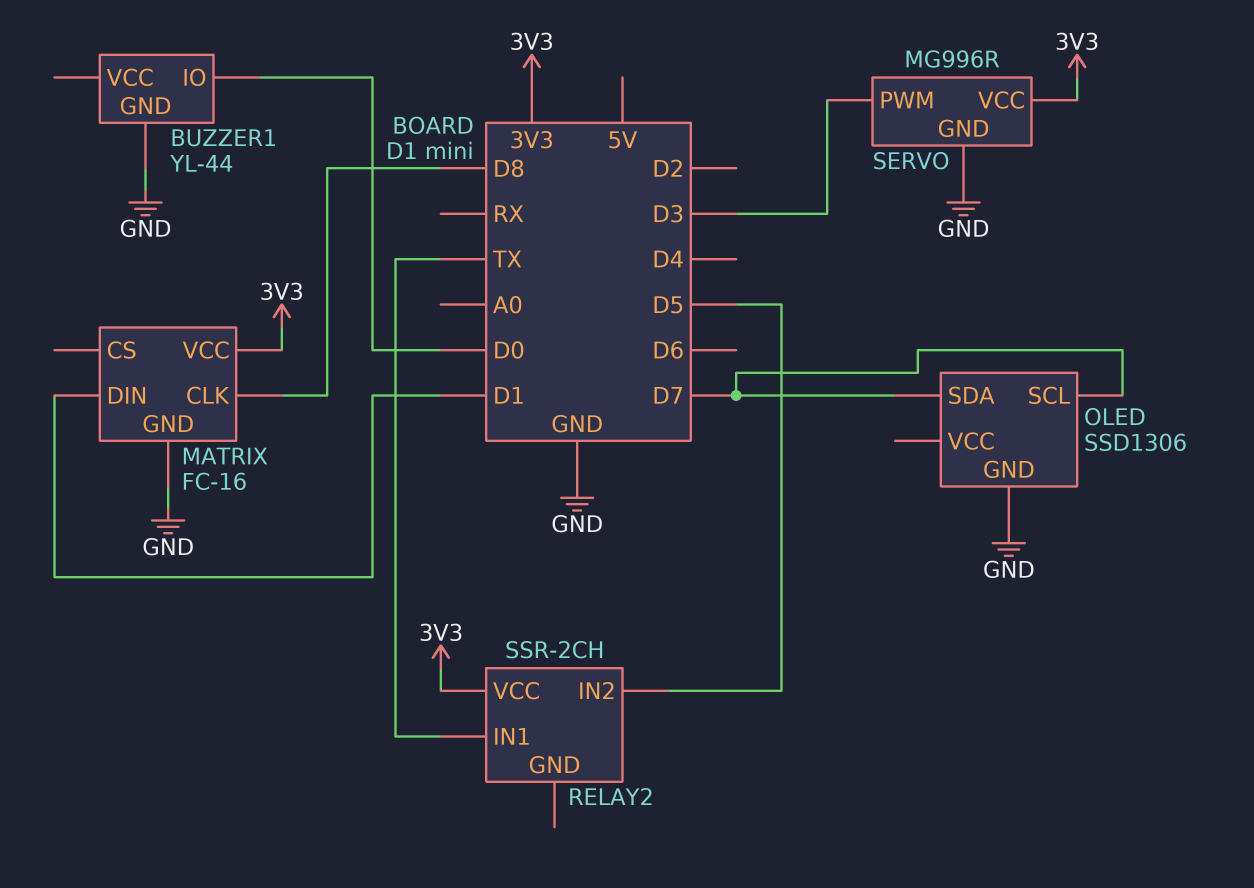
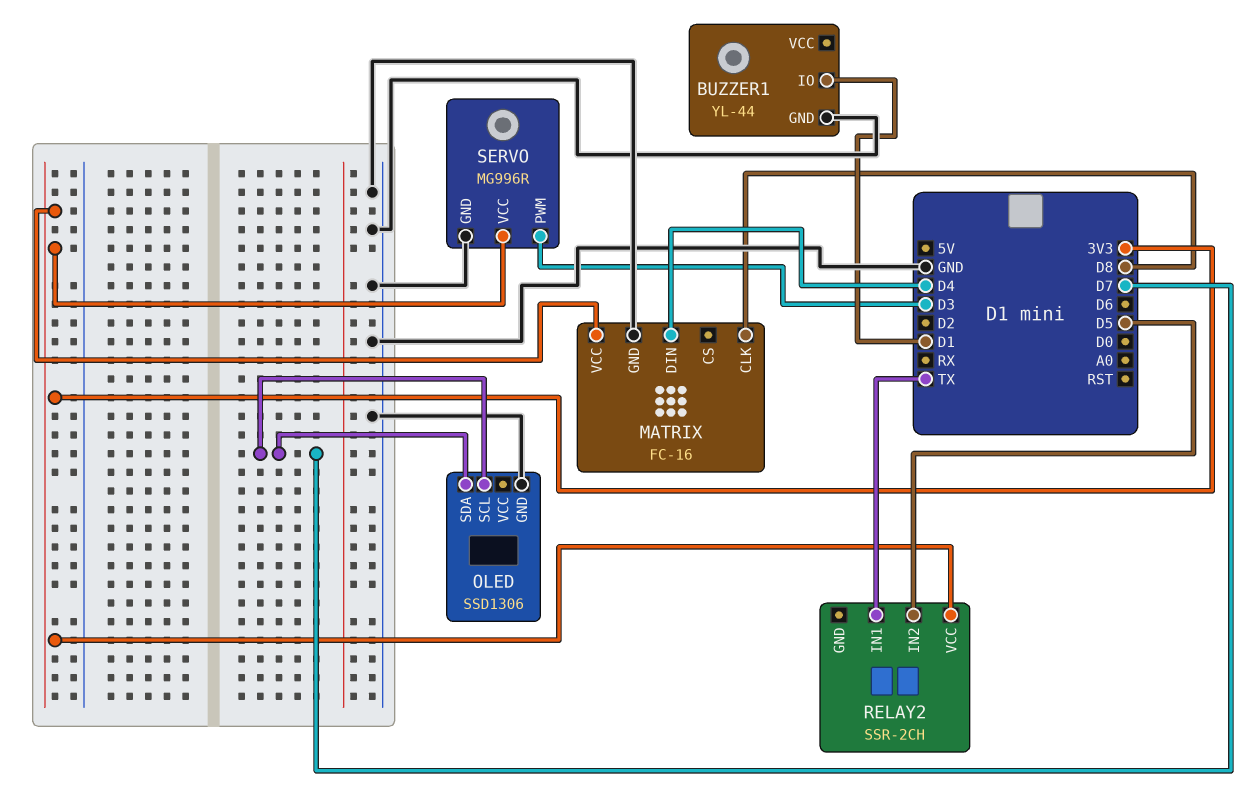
BUZZER1 pin IO: D0 -> D1
MATRIX pin DIN: D1 -> D4

